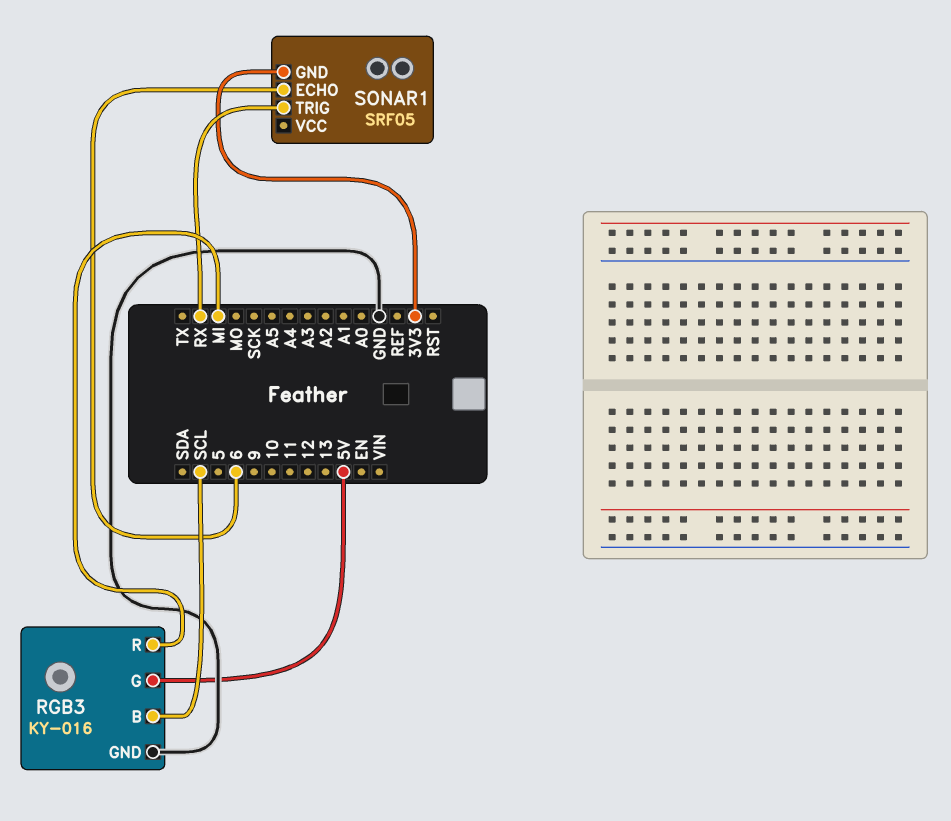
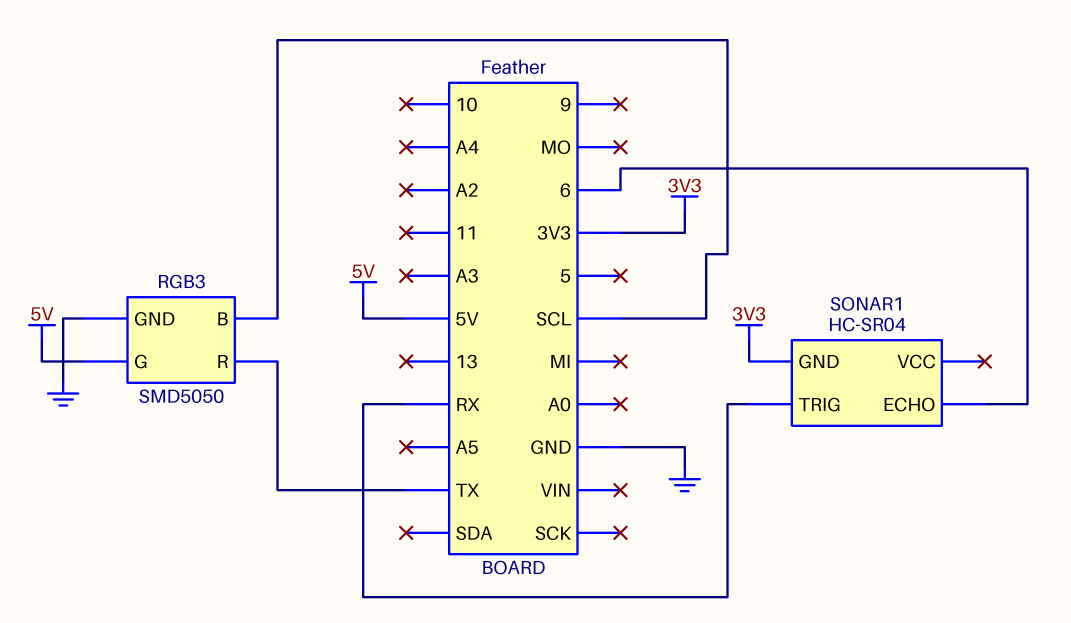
RGB3: KY-016 -> SMD5050
RGB3 pin R: MI -> TX
SONAR1: SRF05 -> HC-SR04

